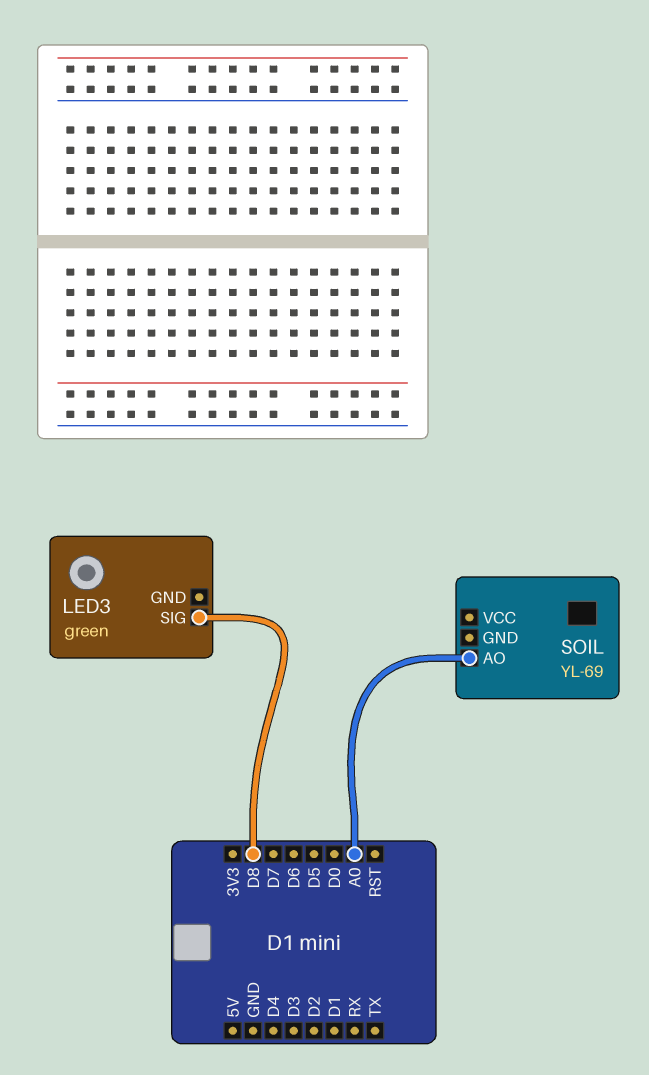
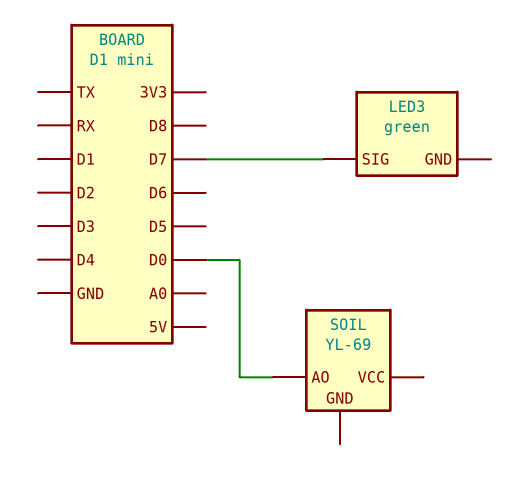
LED3 pin SIG: D8 -> D7
SOIL pin AO: A0 -> D0

